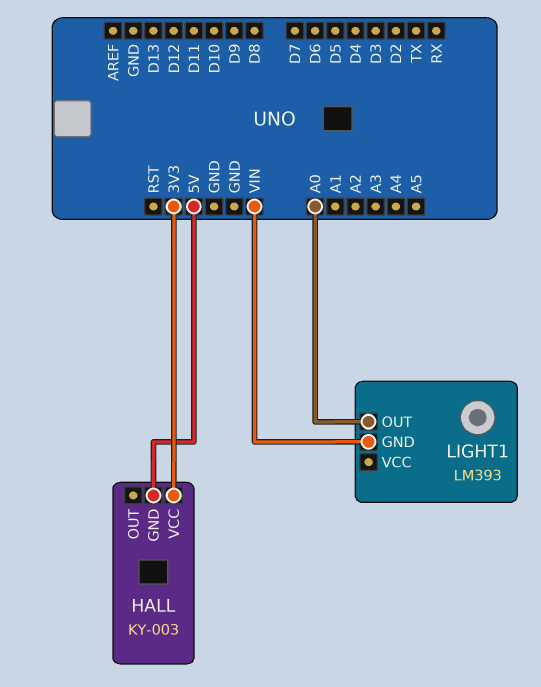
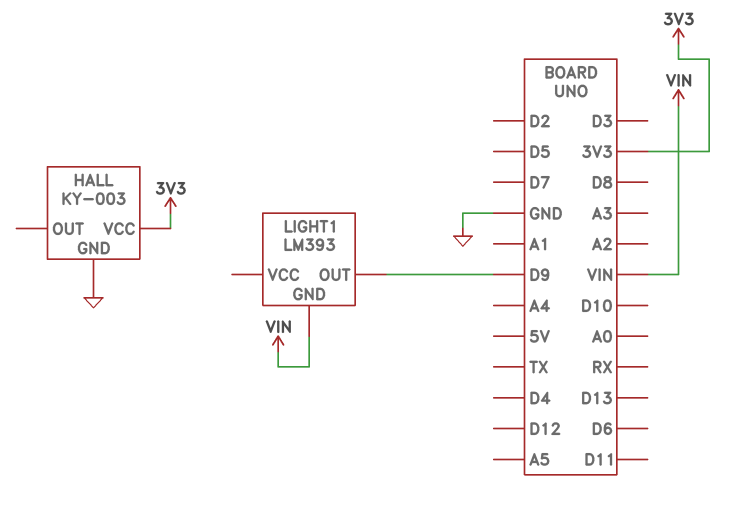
HALL pin GND: 5V -> GND
LIGHT1 pin OUT: A0 -> D9

